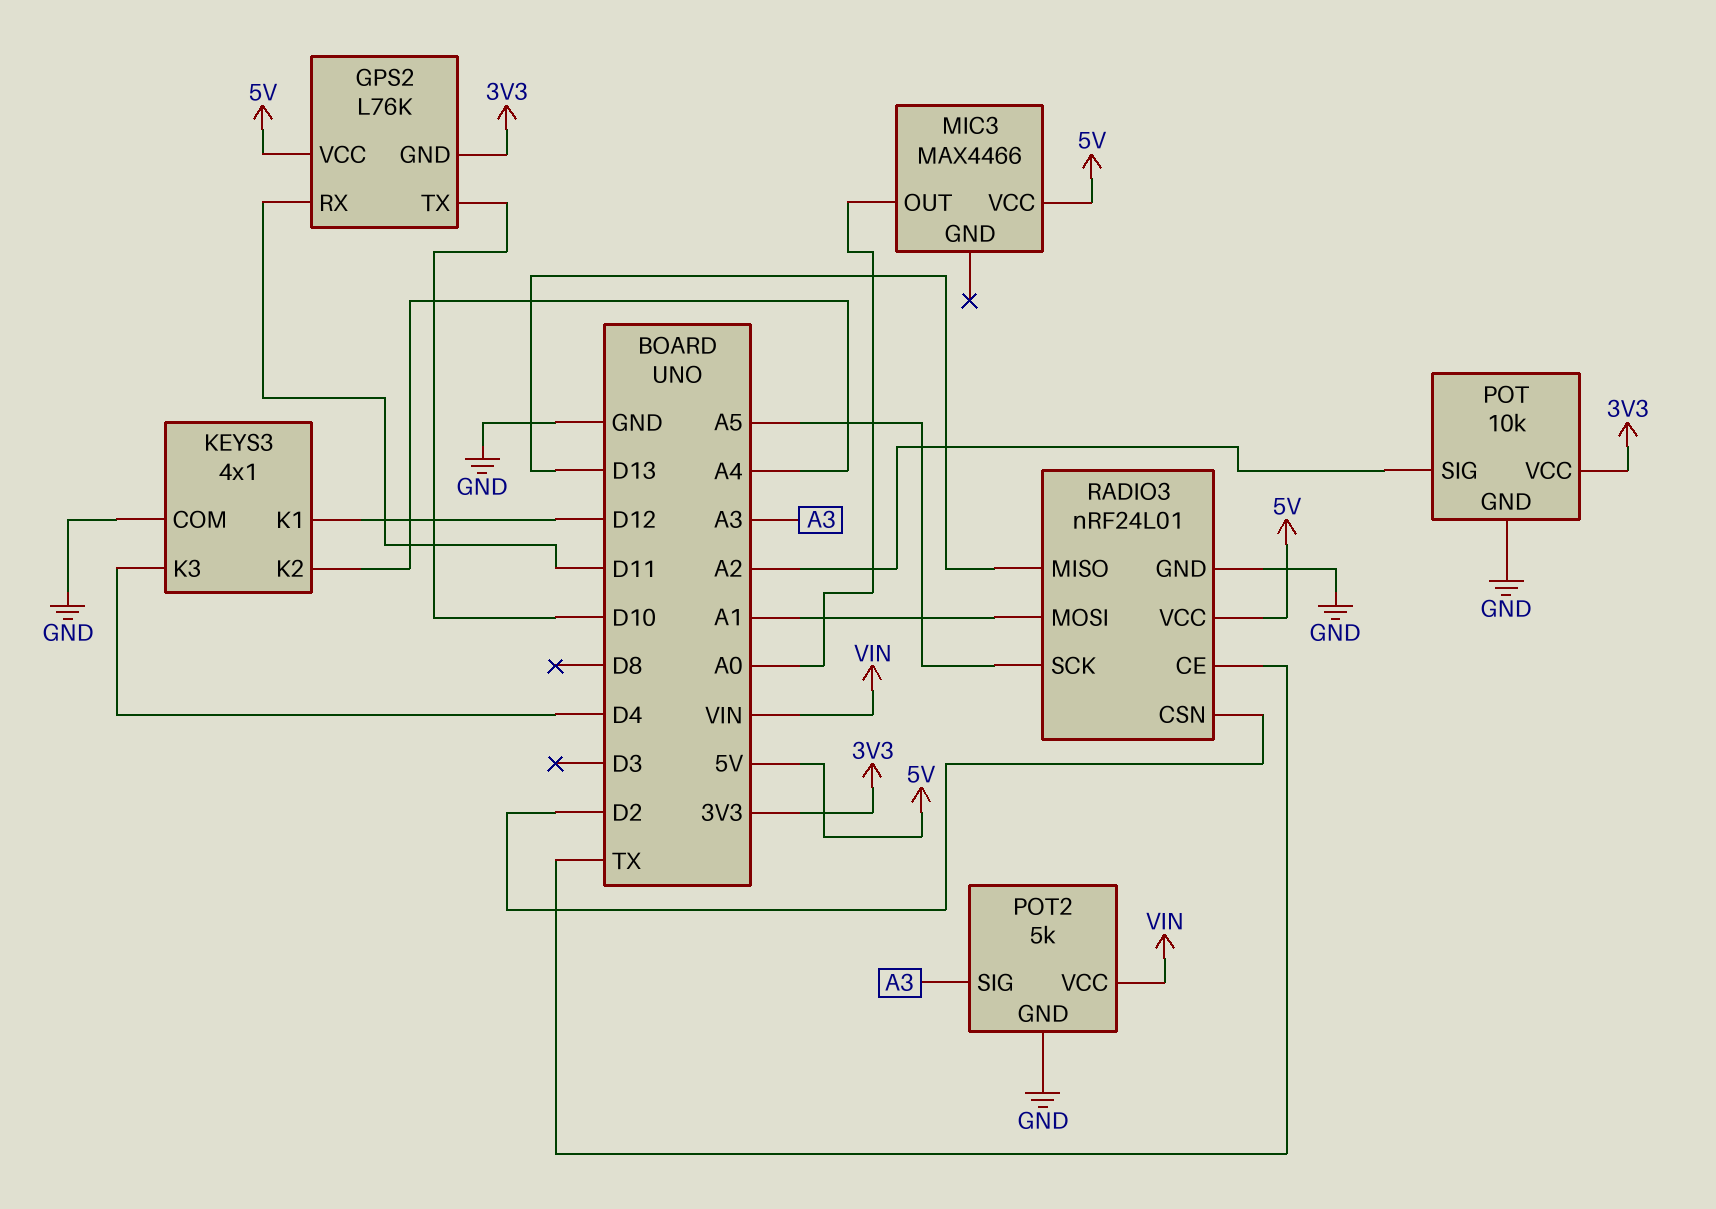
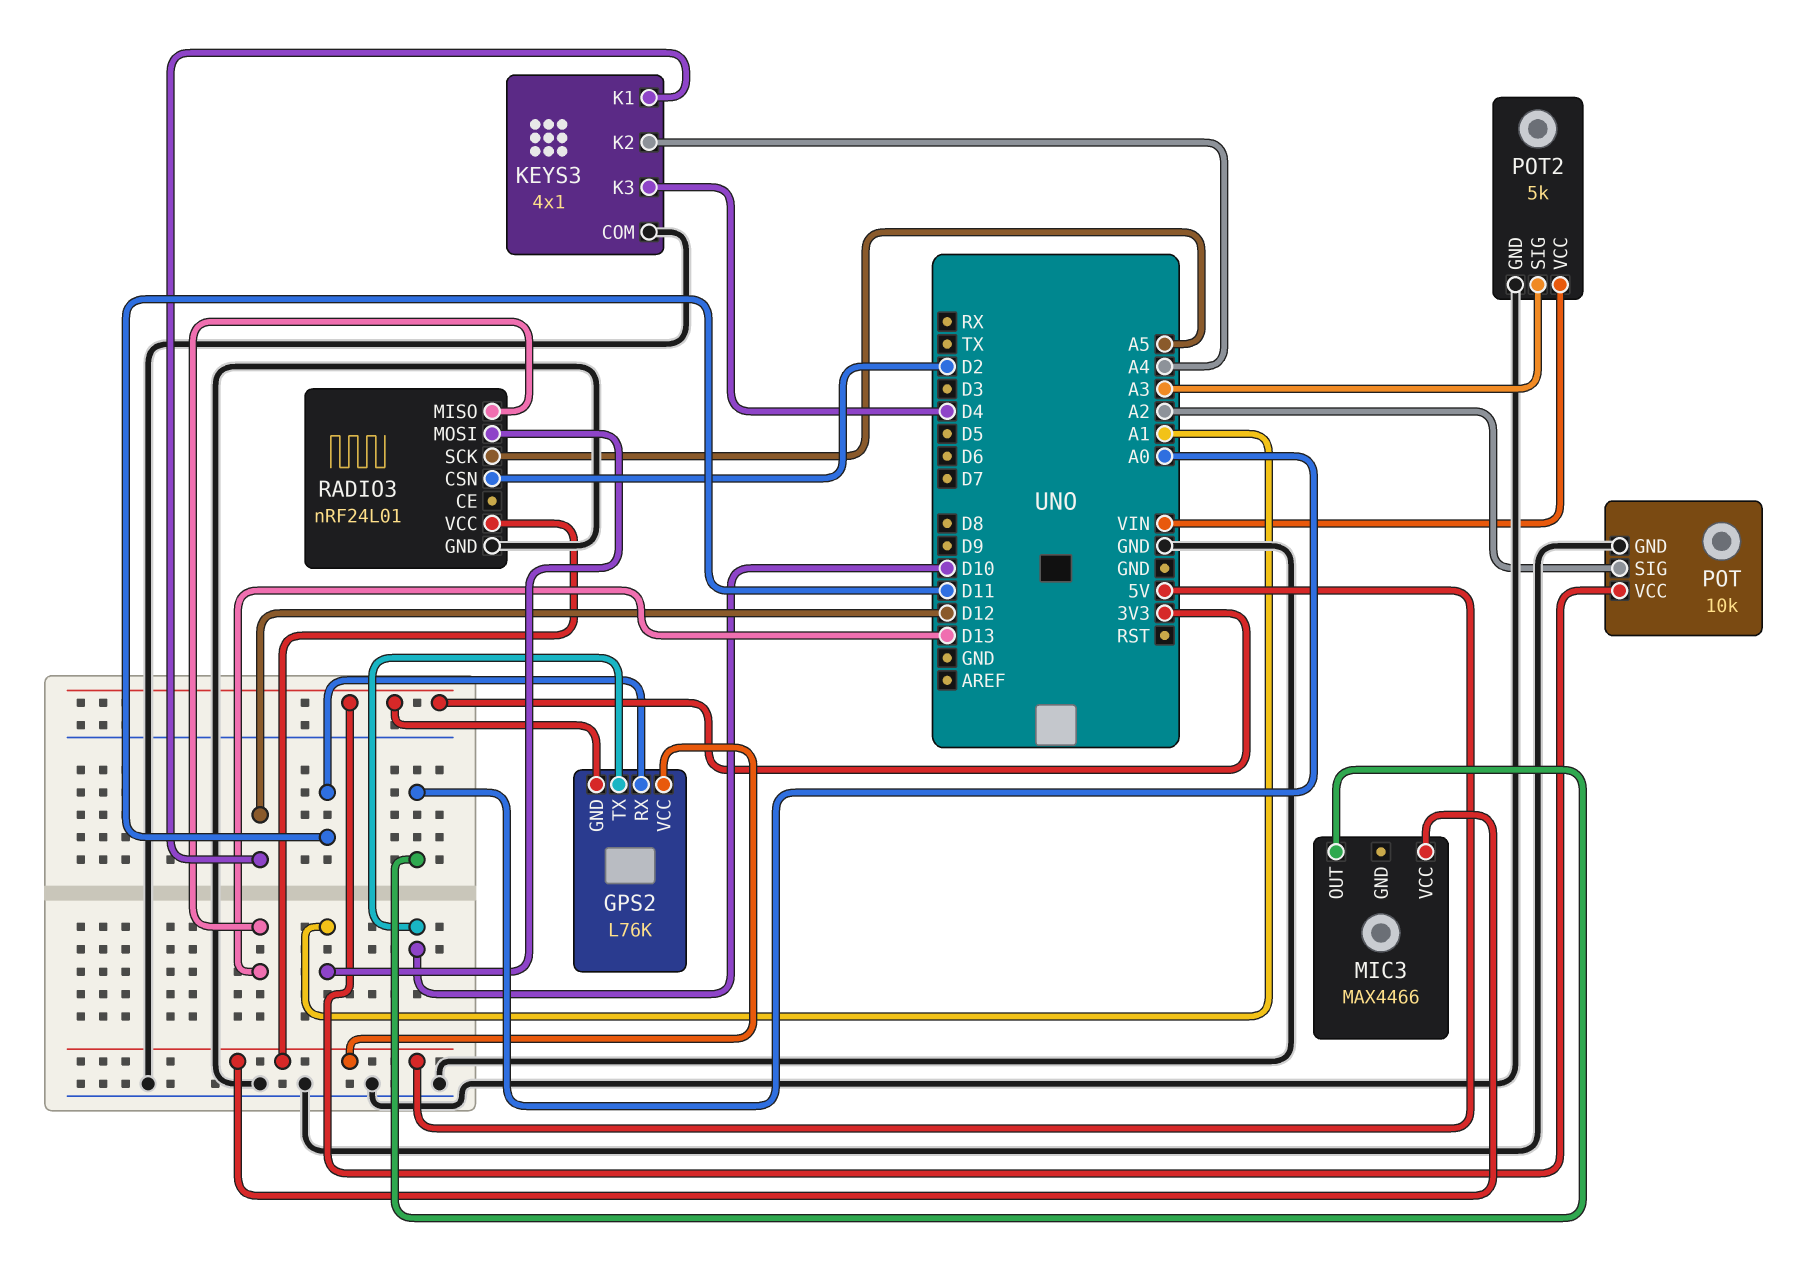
RADIO3 pin CE: TX -> none

